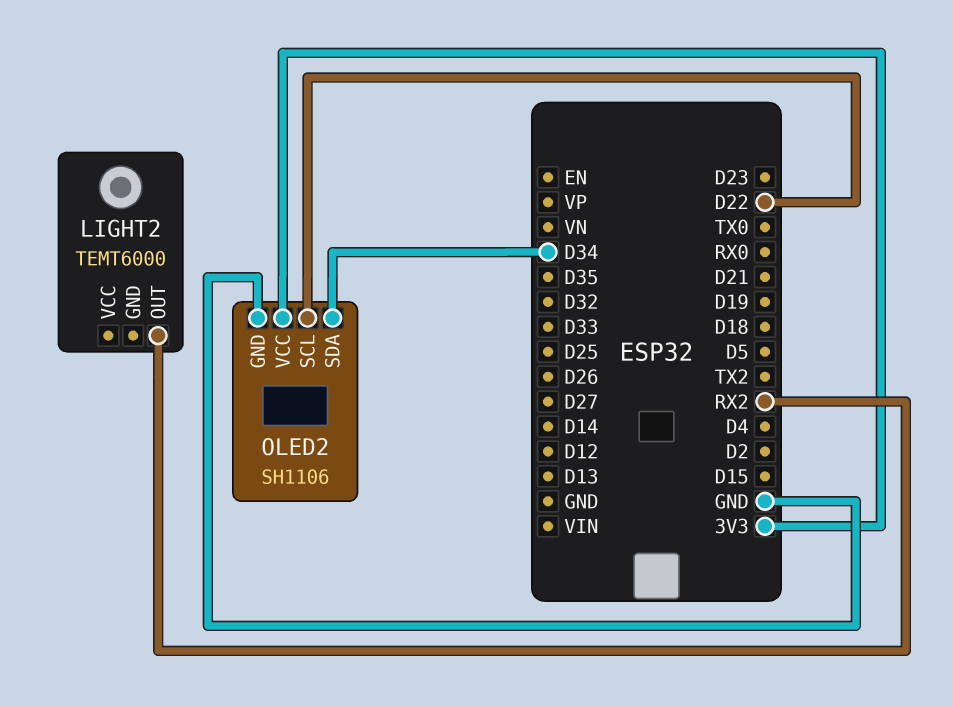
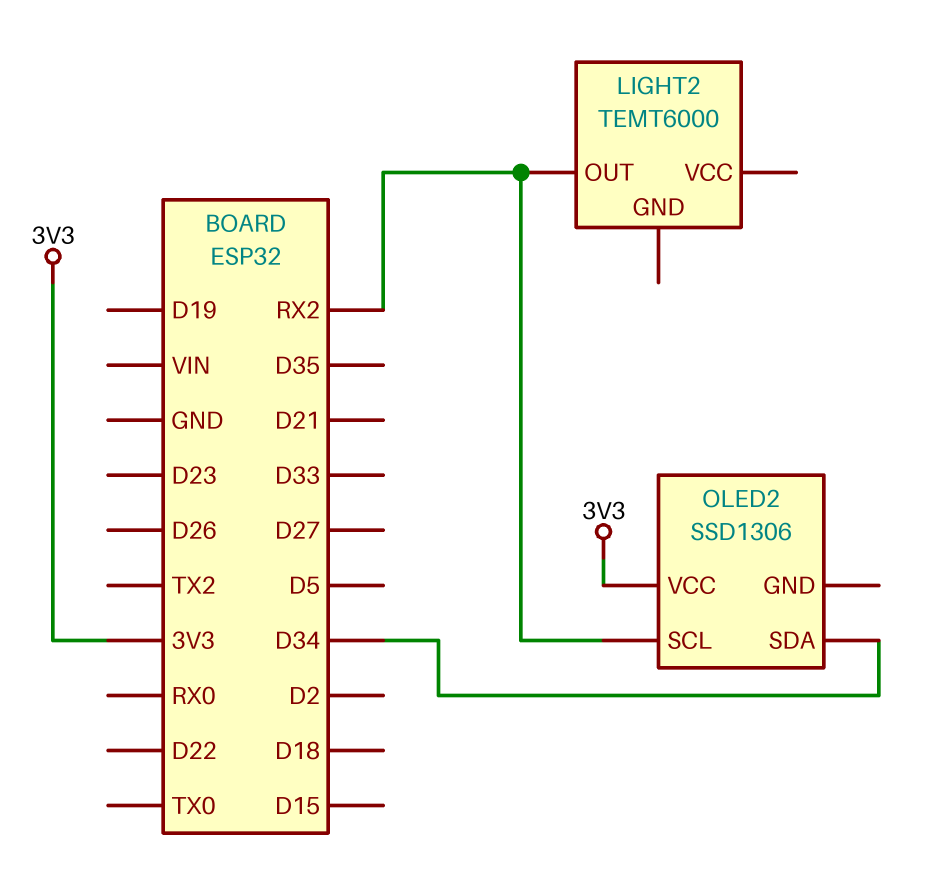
OLED2: SH1106 -> SSD1306
OLED2 pin GND: GND -> none
OLED2 pin SCL: D22 -> RX2

